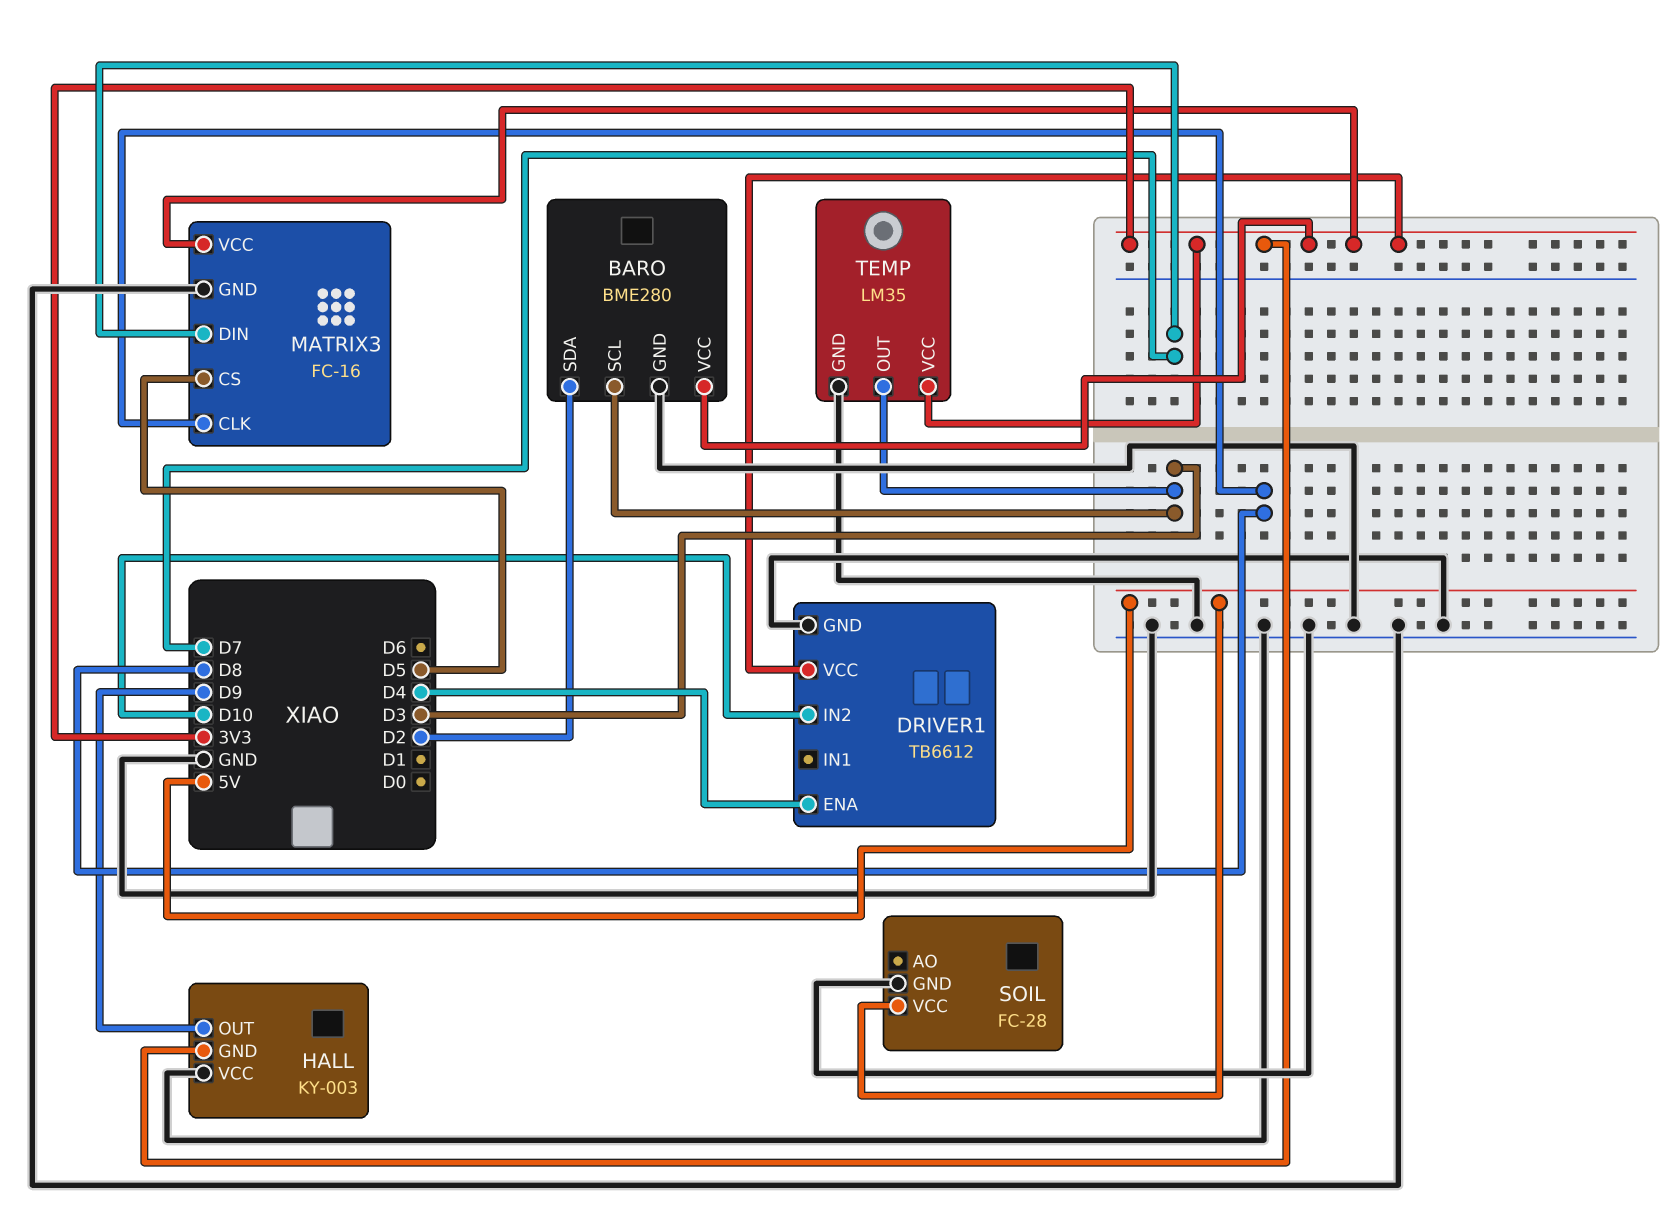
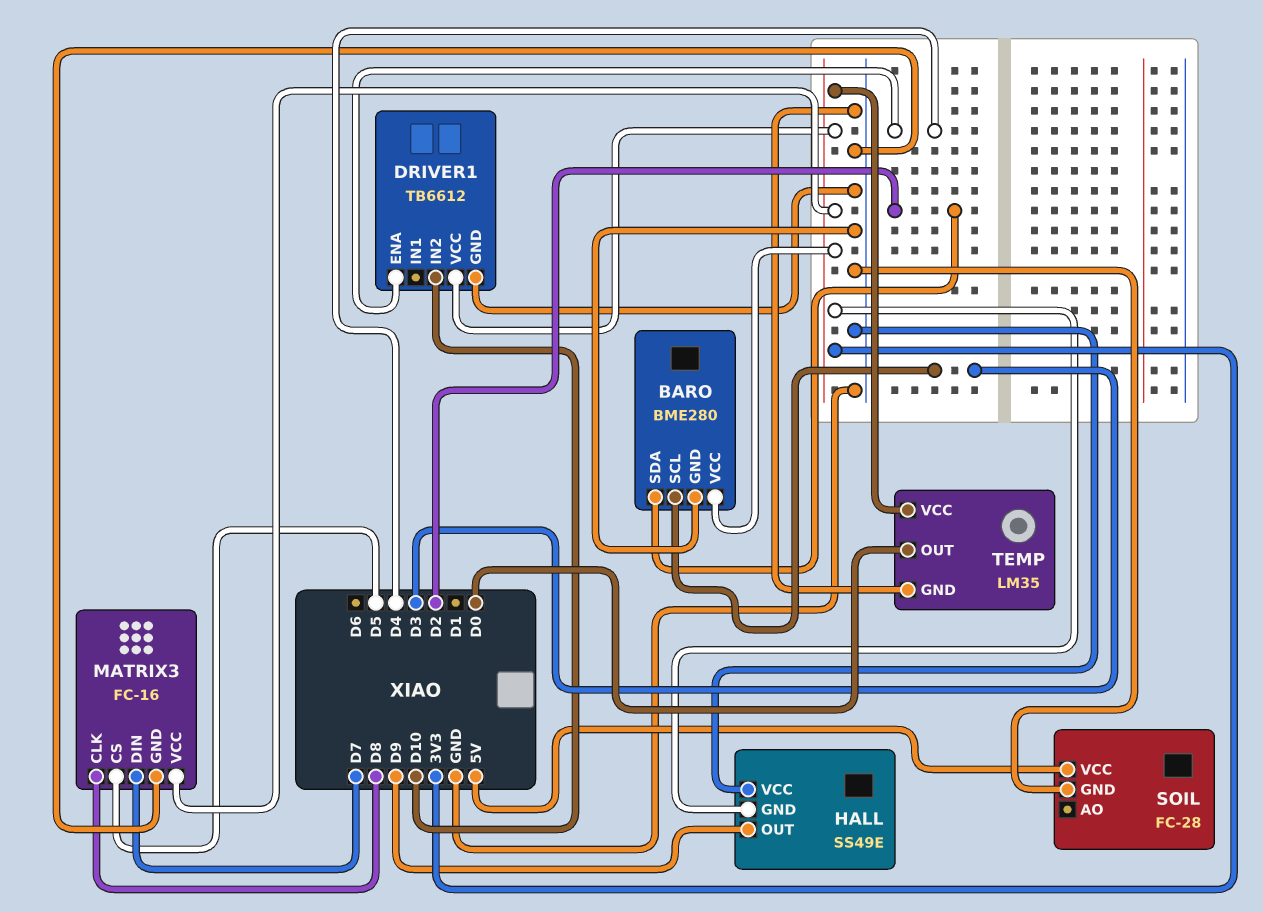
HALL: KY-003 -> SS49E
TEMP pin OUT: D3 -> D0

